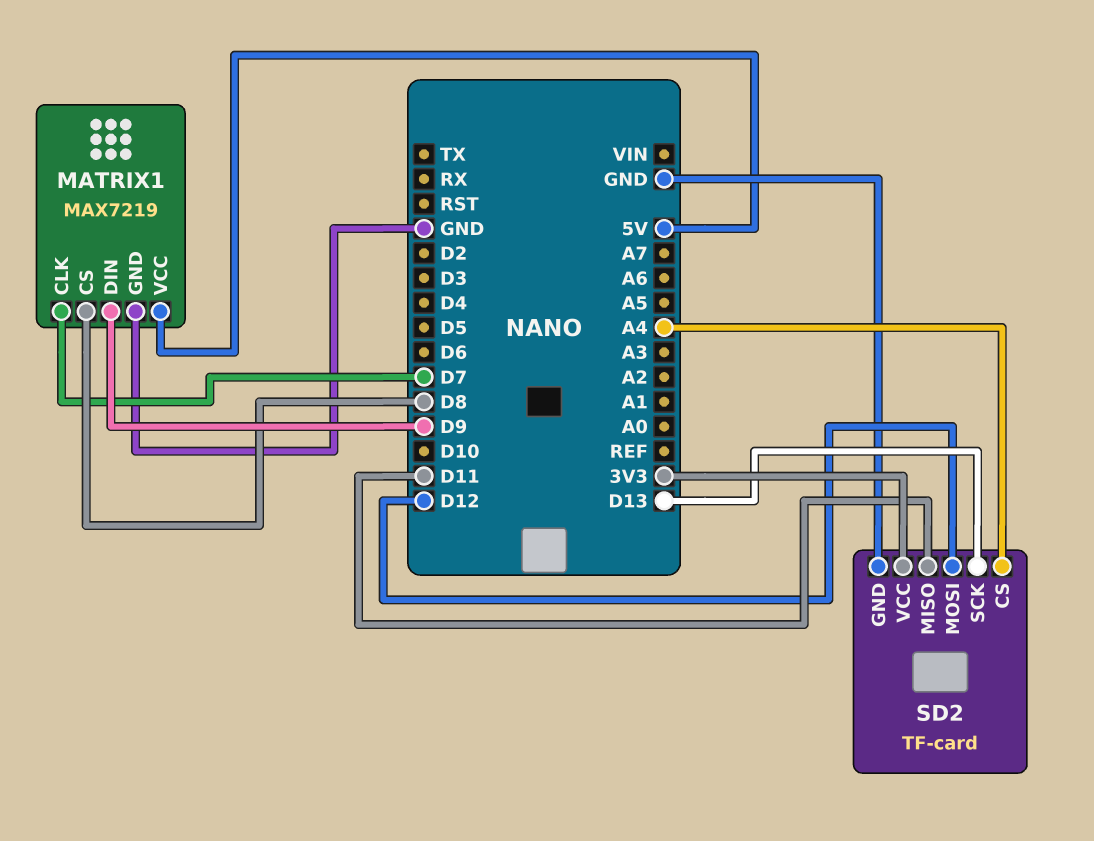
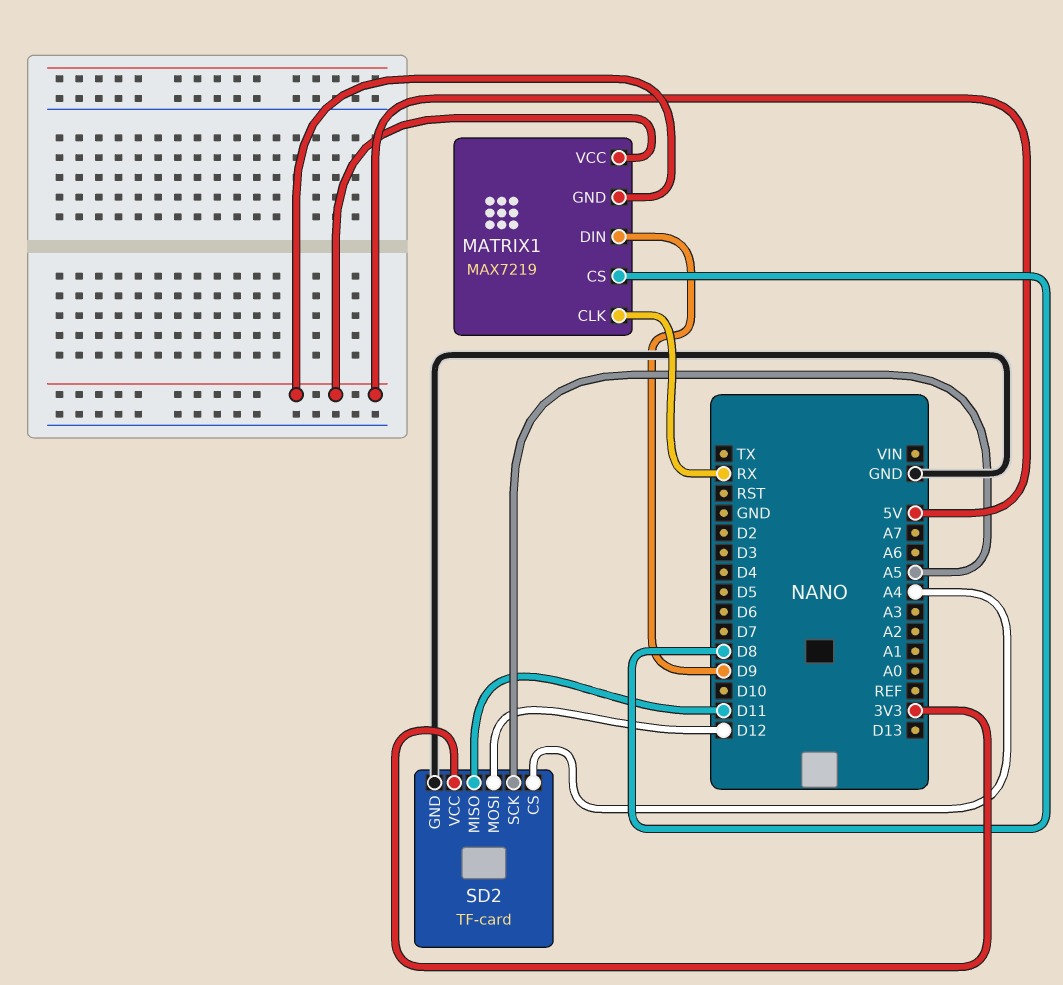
MATRIX1 pin CLK: D7 -> RX
MATRIX1 pin GND: GND -> 5V
SD2 pin SCK: D13 -> A5

